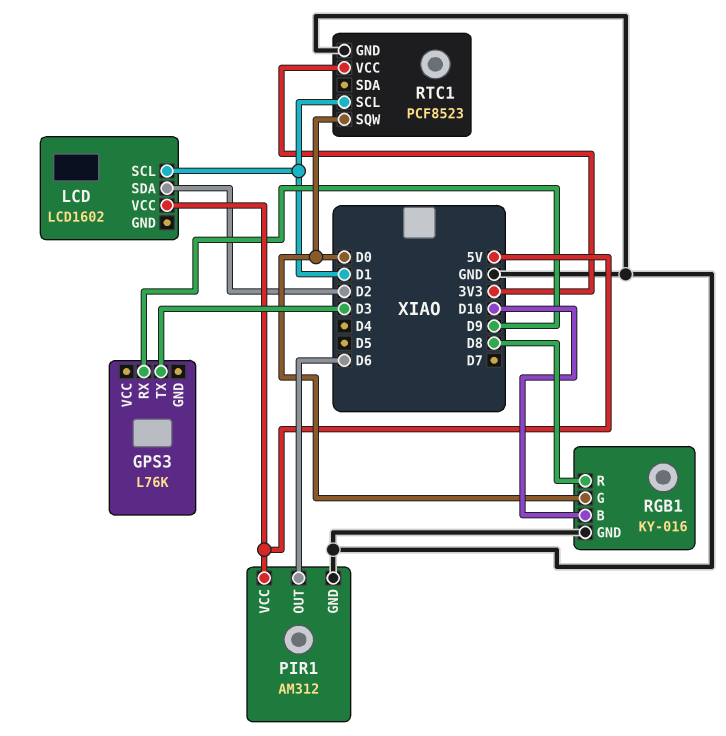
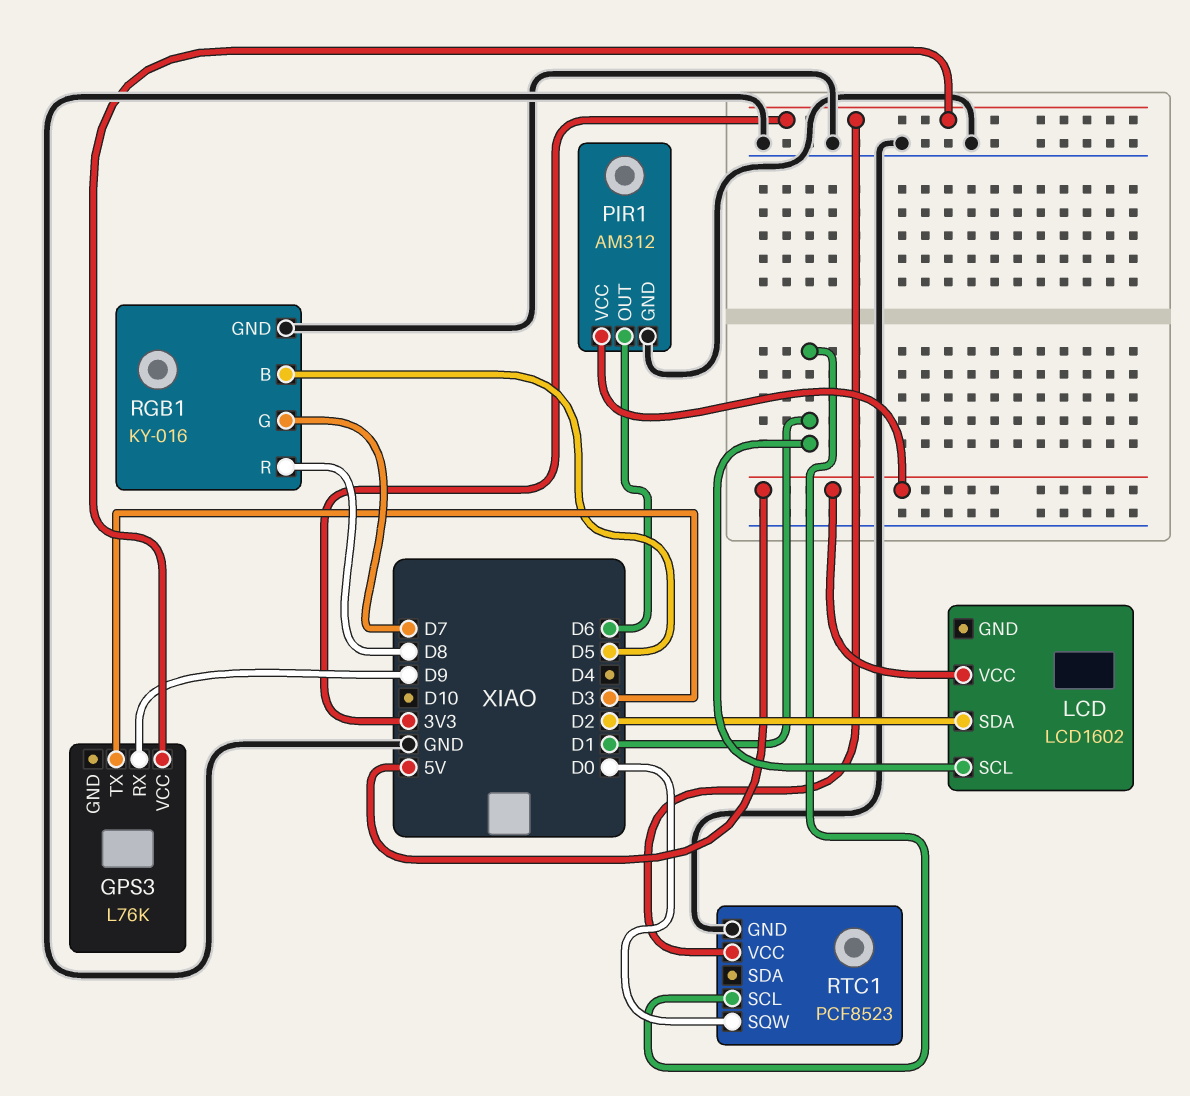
GPS3 pin VCC: none -> 3V3
RGB1 pin B: D10 -> D5
RGB1 pin G: D0 -> D7

